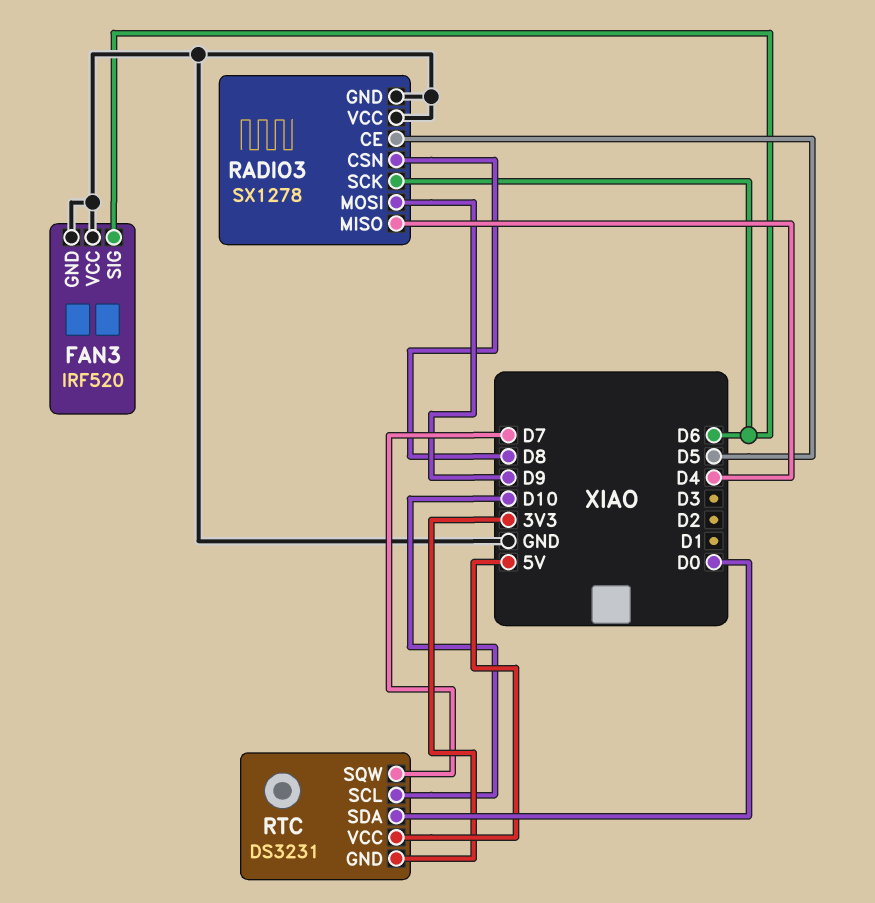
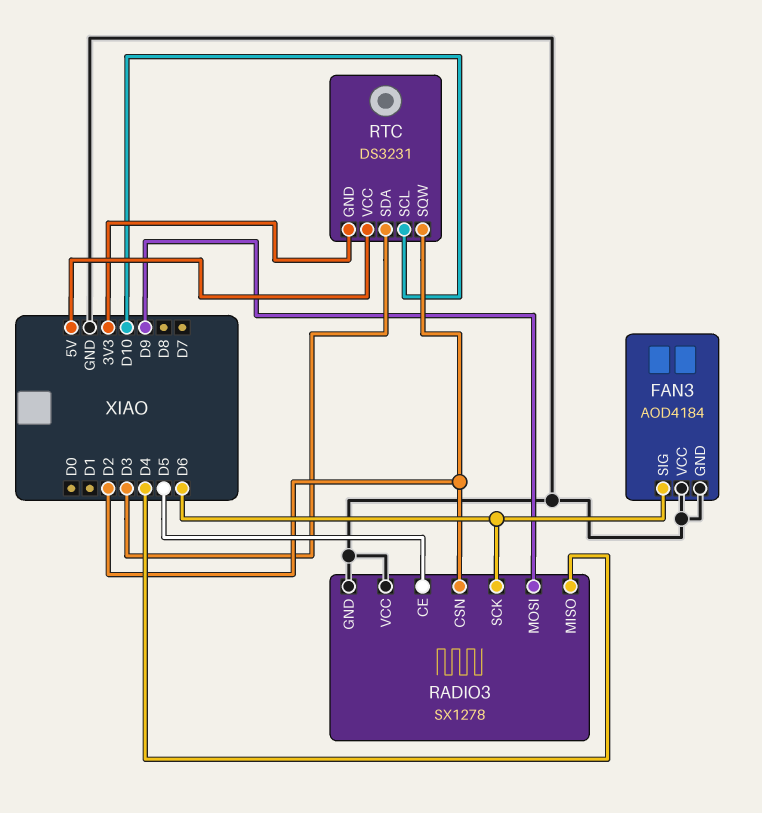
FAN3: IRF520 -> AOD4184
RADIO3 pin CSN: D8 -> D2
RTC pin SDA: D0 -> D3
RTC pin SQW: D7 -> D2

